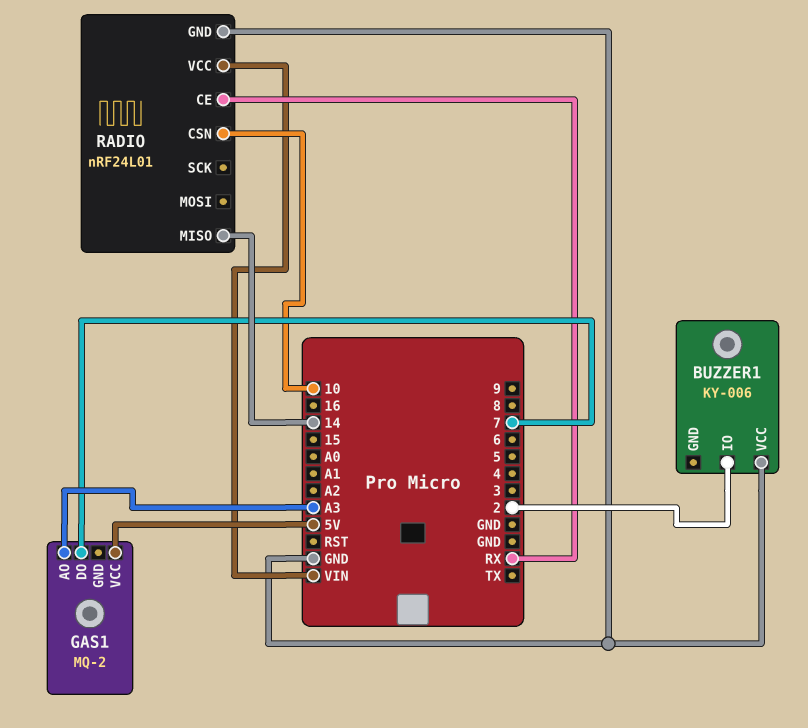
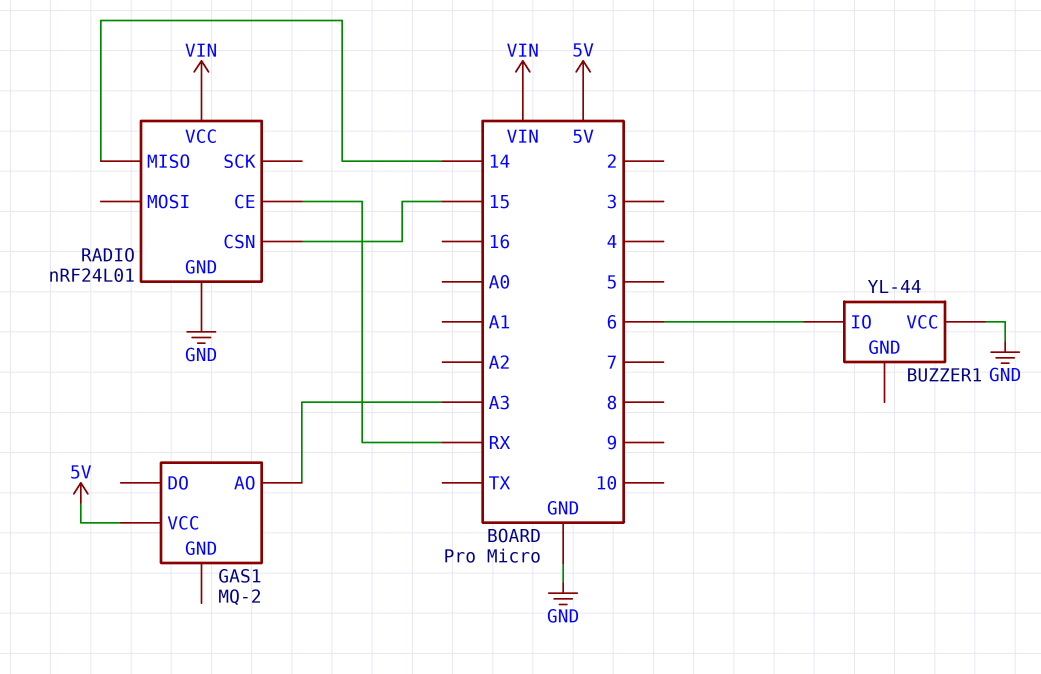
BUZZER1: KY-006 -> YL-44
BUZZER1 pin IO: 2 -> 6
GAS1 pin DO: 7 -> none
RADIO pin CSN: 10 -> 15

